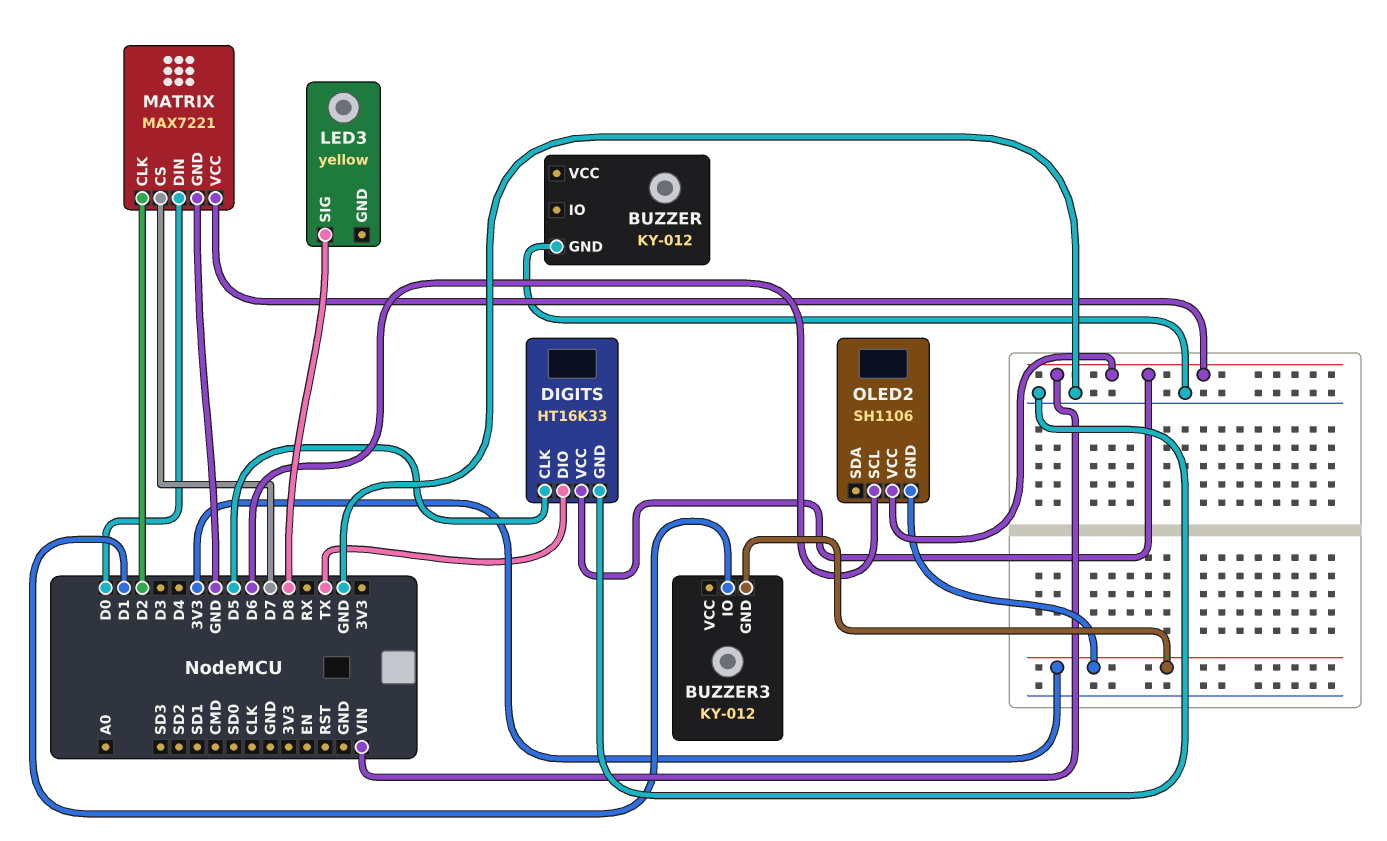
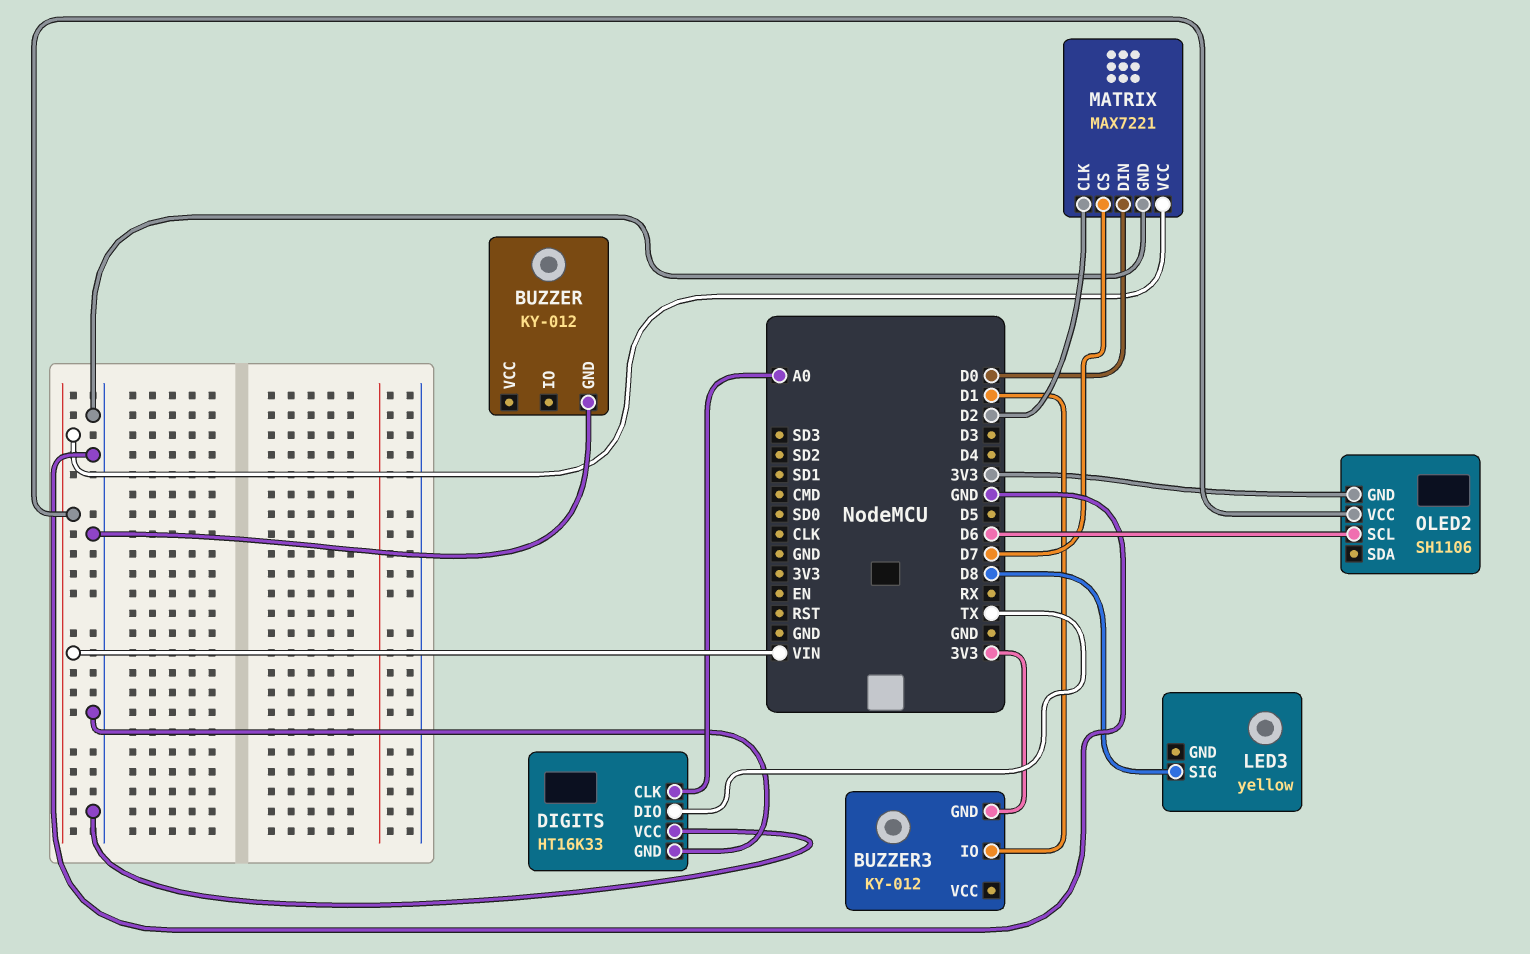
DIGITS pin CLK: D5 -> A0
DIGITS pin VCC: VIN -> GND

